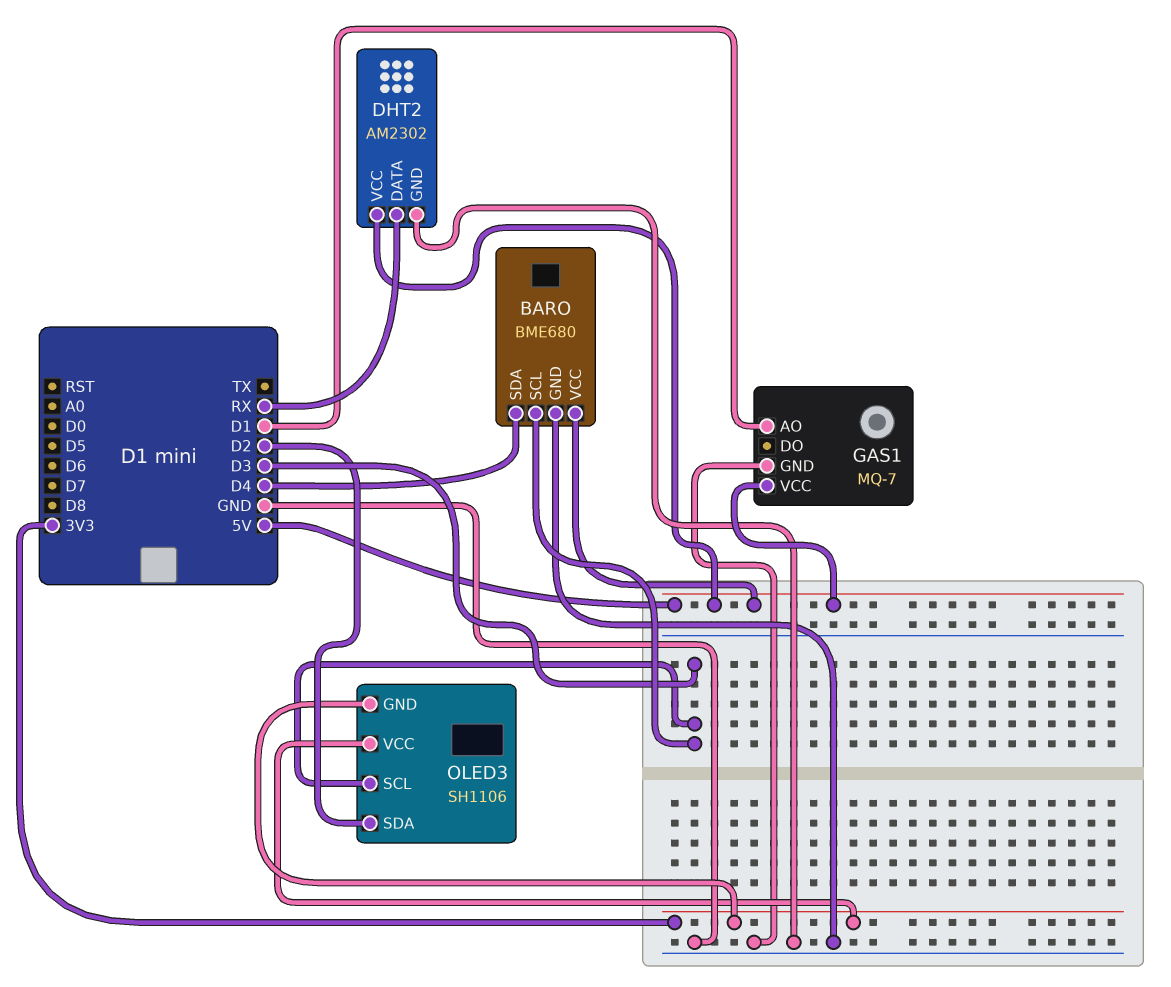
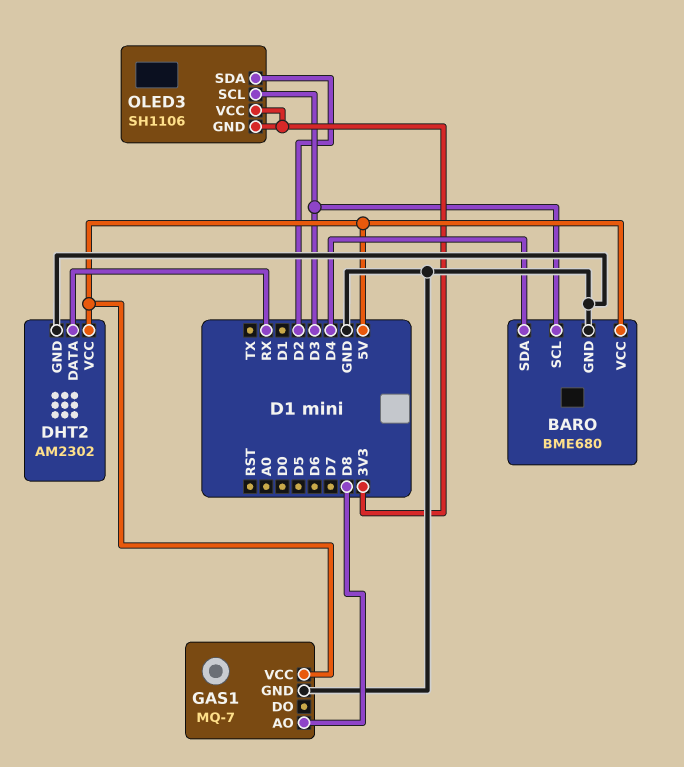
GAS1 pin AO: D1 -> D8

